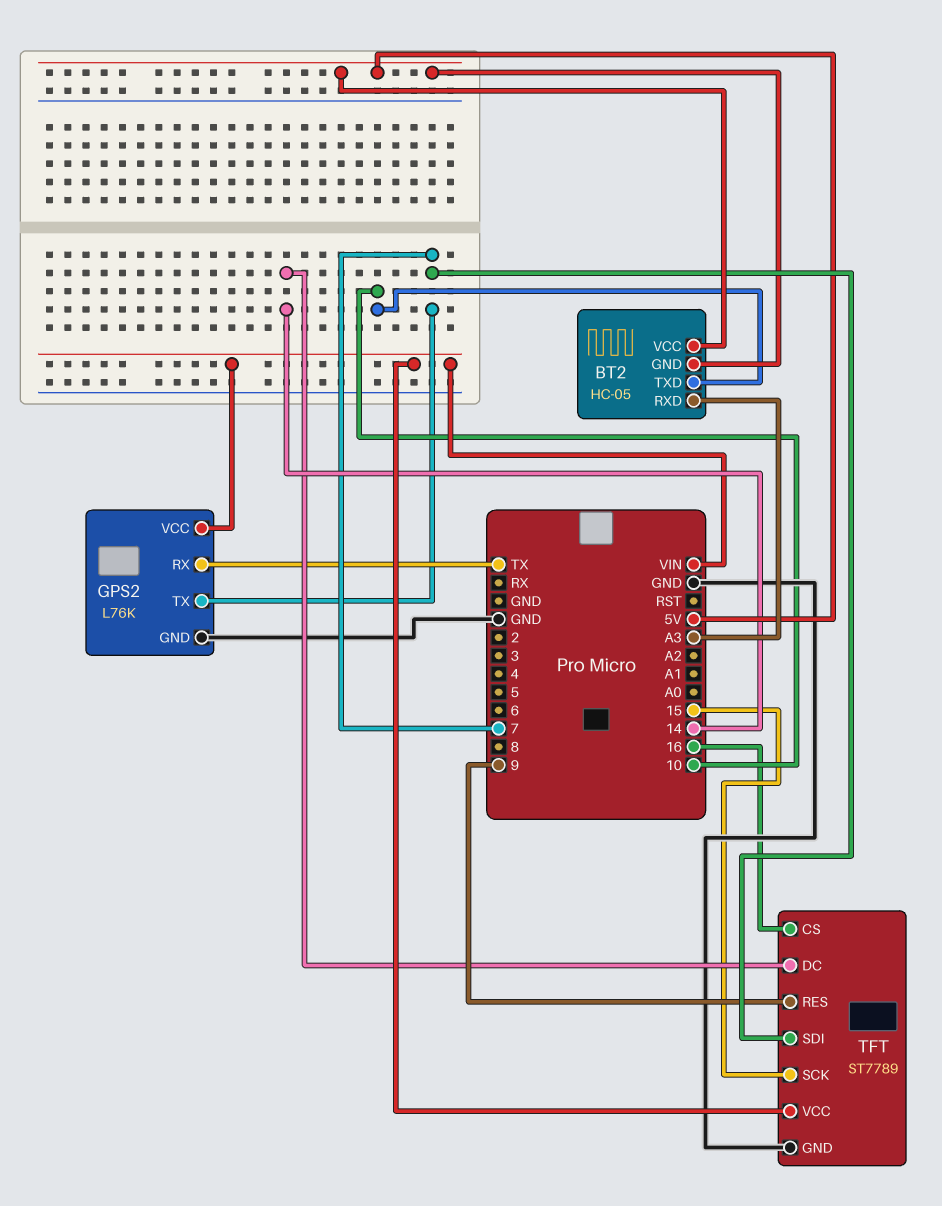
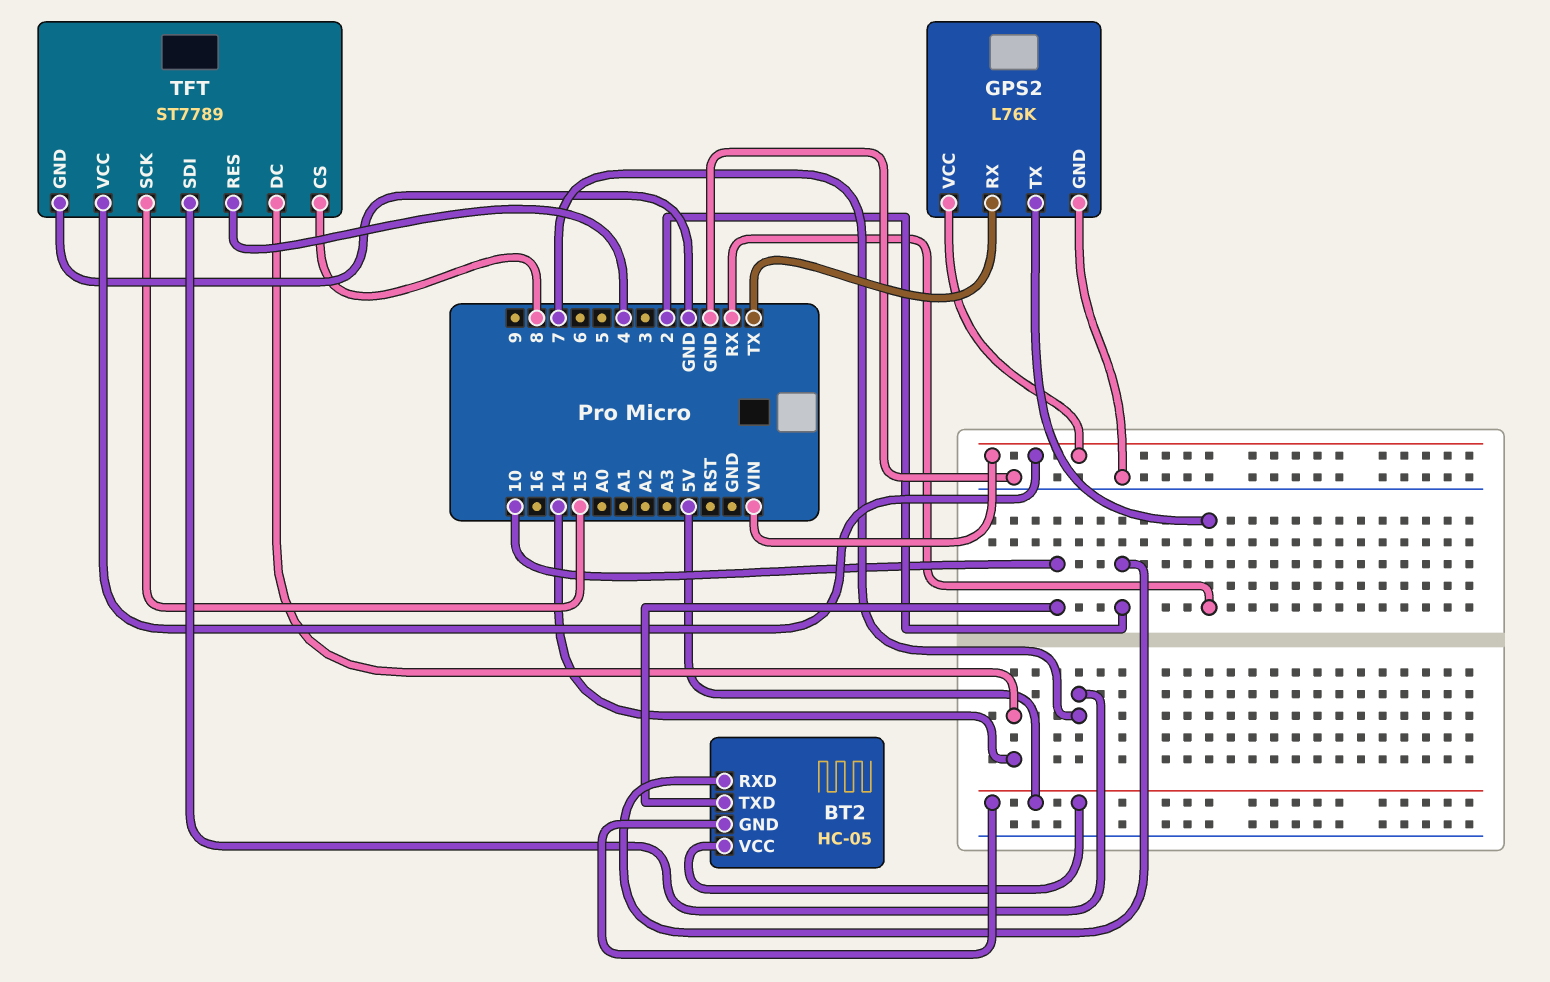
BT2 pin RXD: A3 -> 2
GPS2 pin TX: 7 -> RX
TFT pin CS: 16 -> 8
TFT pin RES: 9 -> 4

